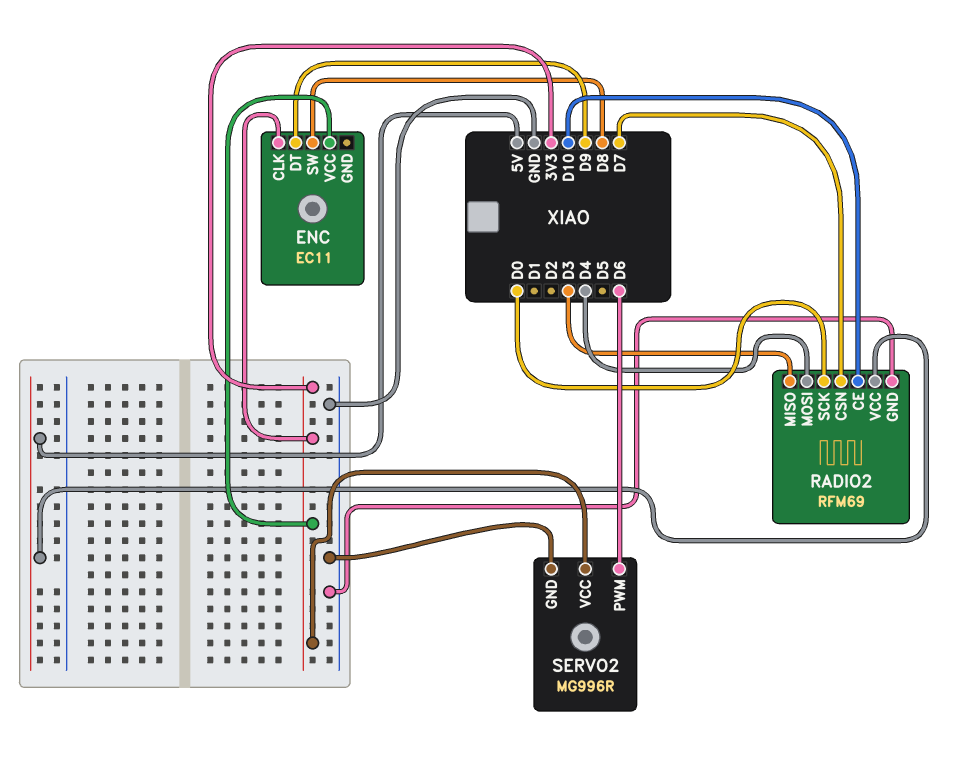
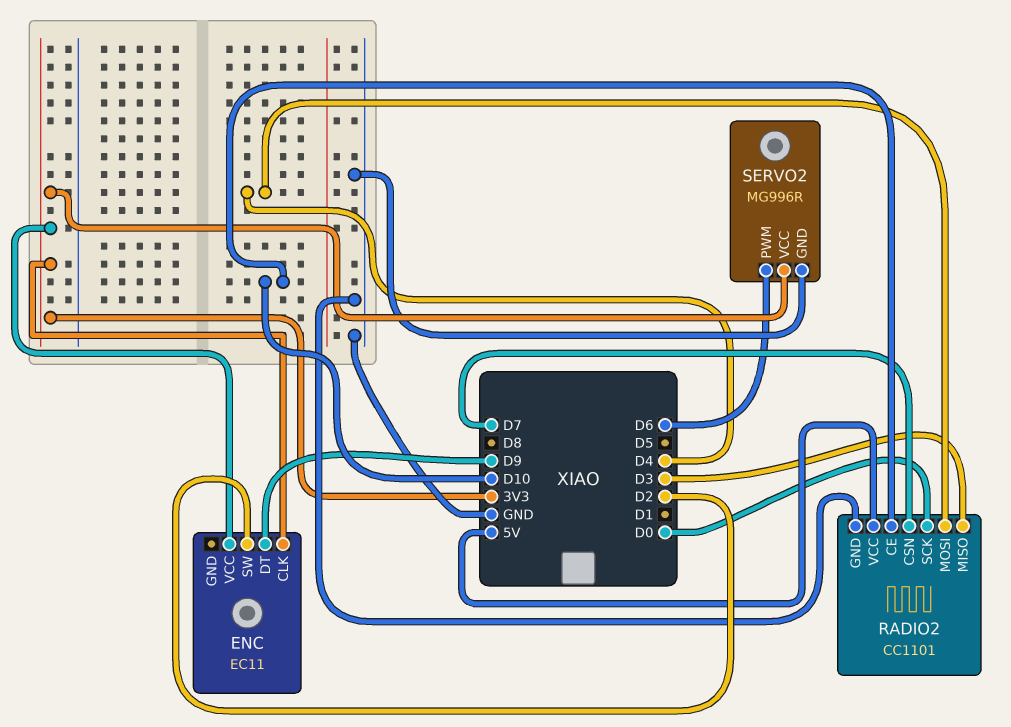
ENC pin SW: D8 -> D2
RADIO2: RFM69 -> CC1101

